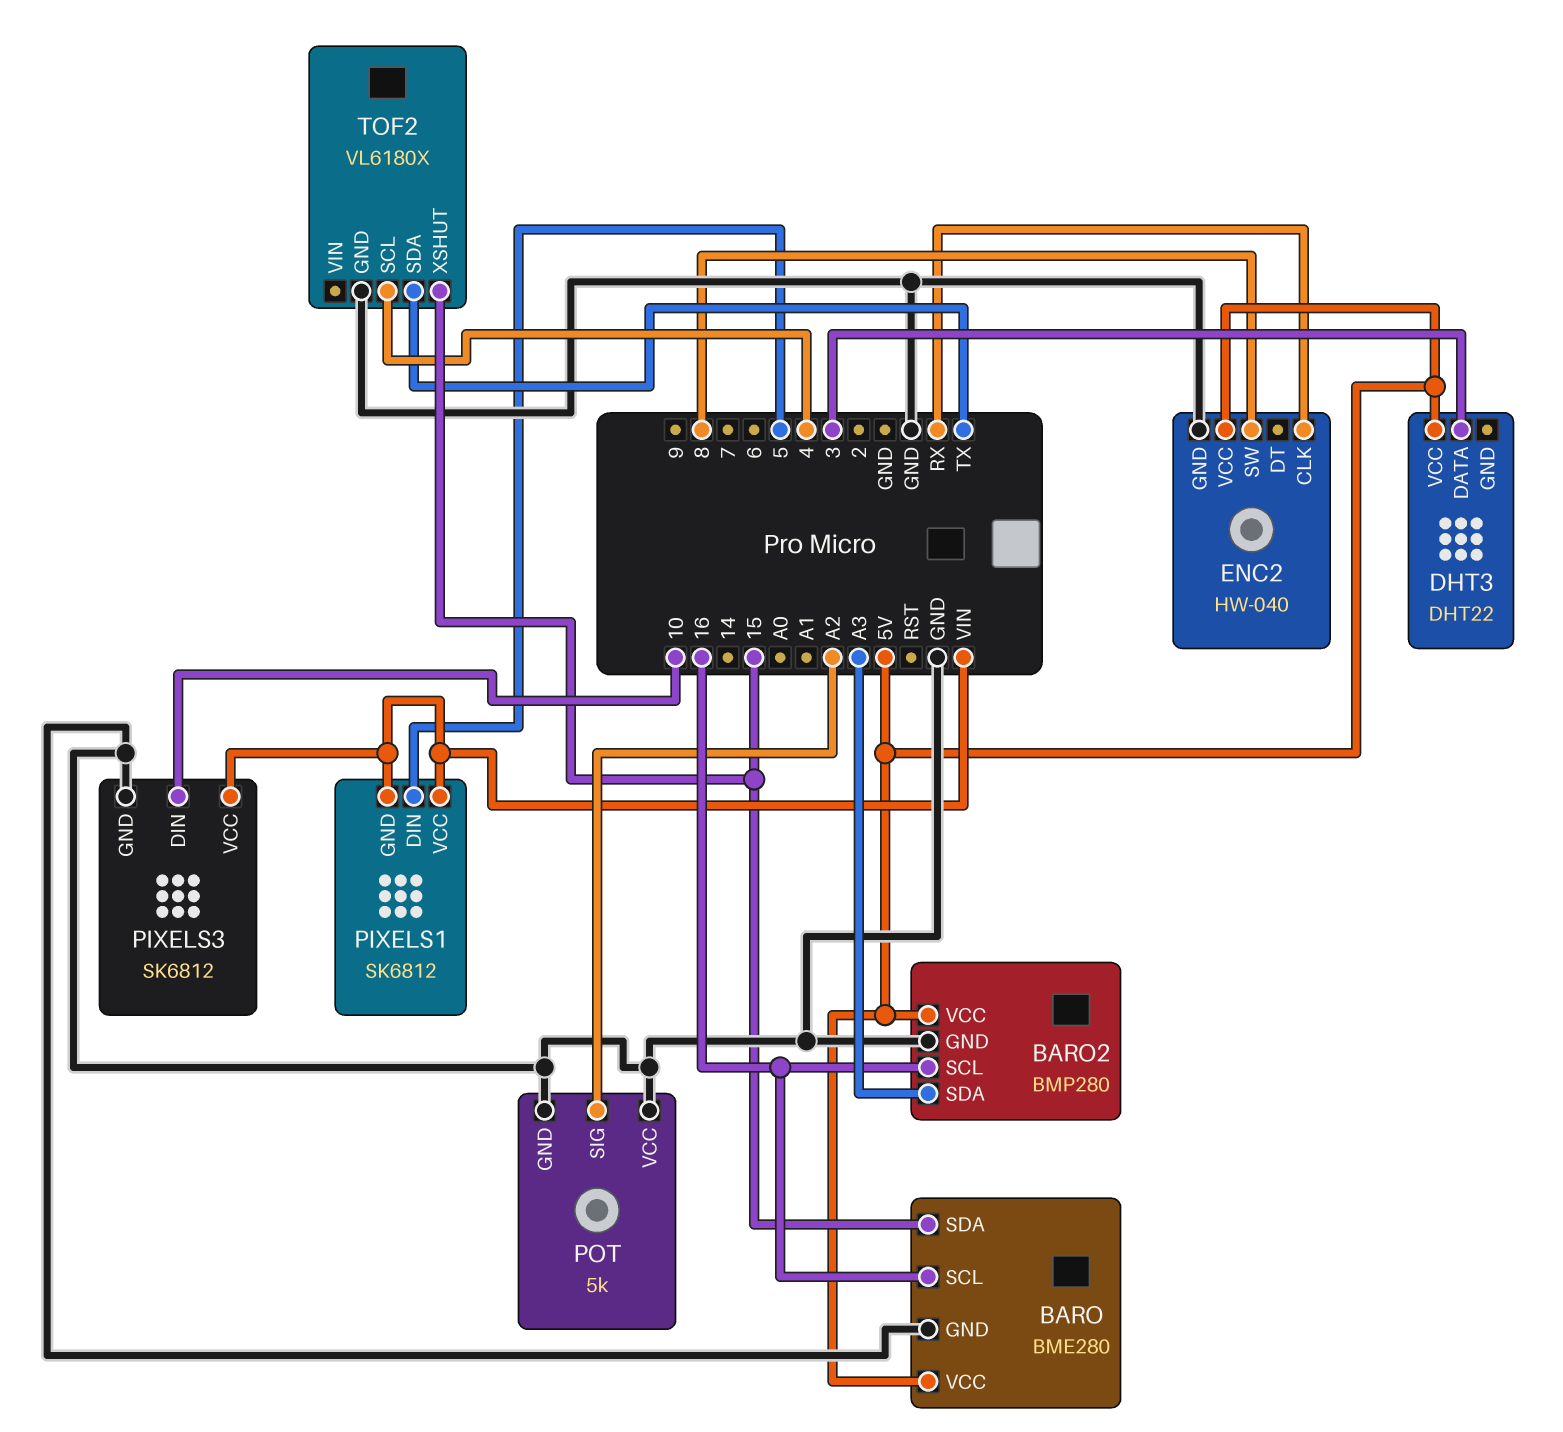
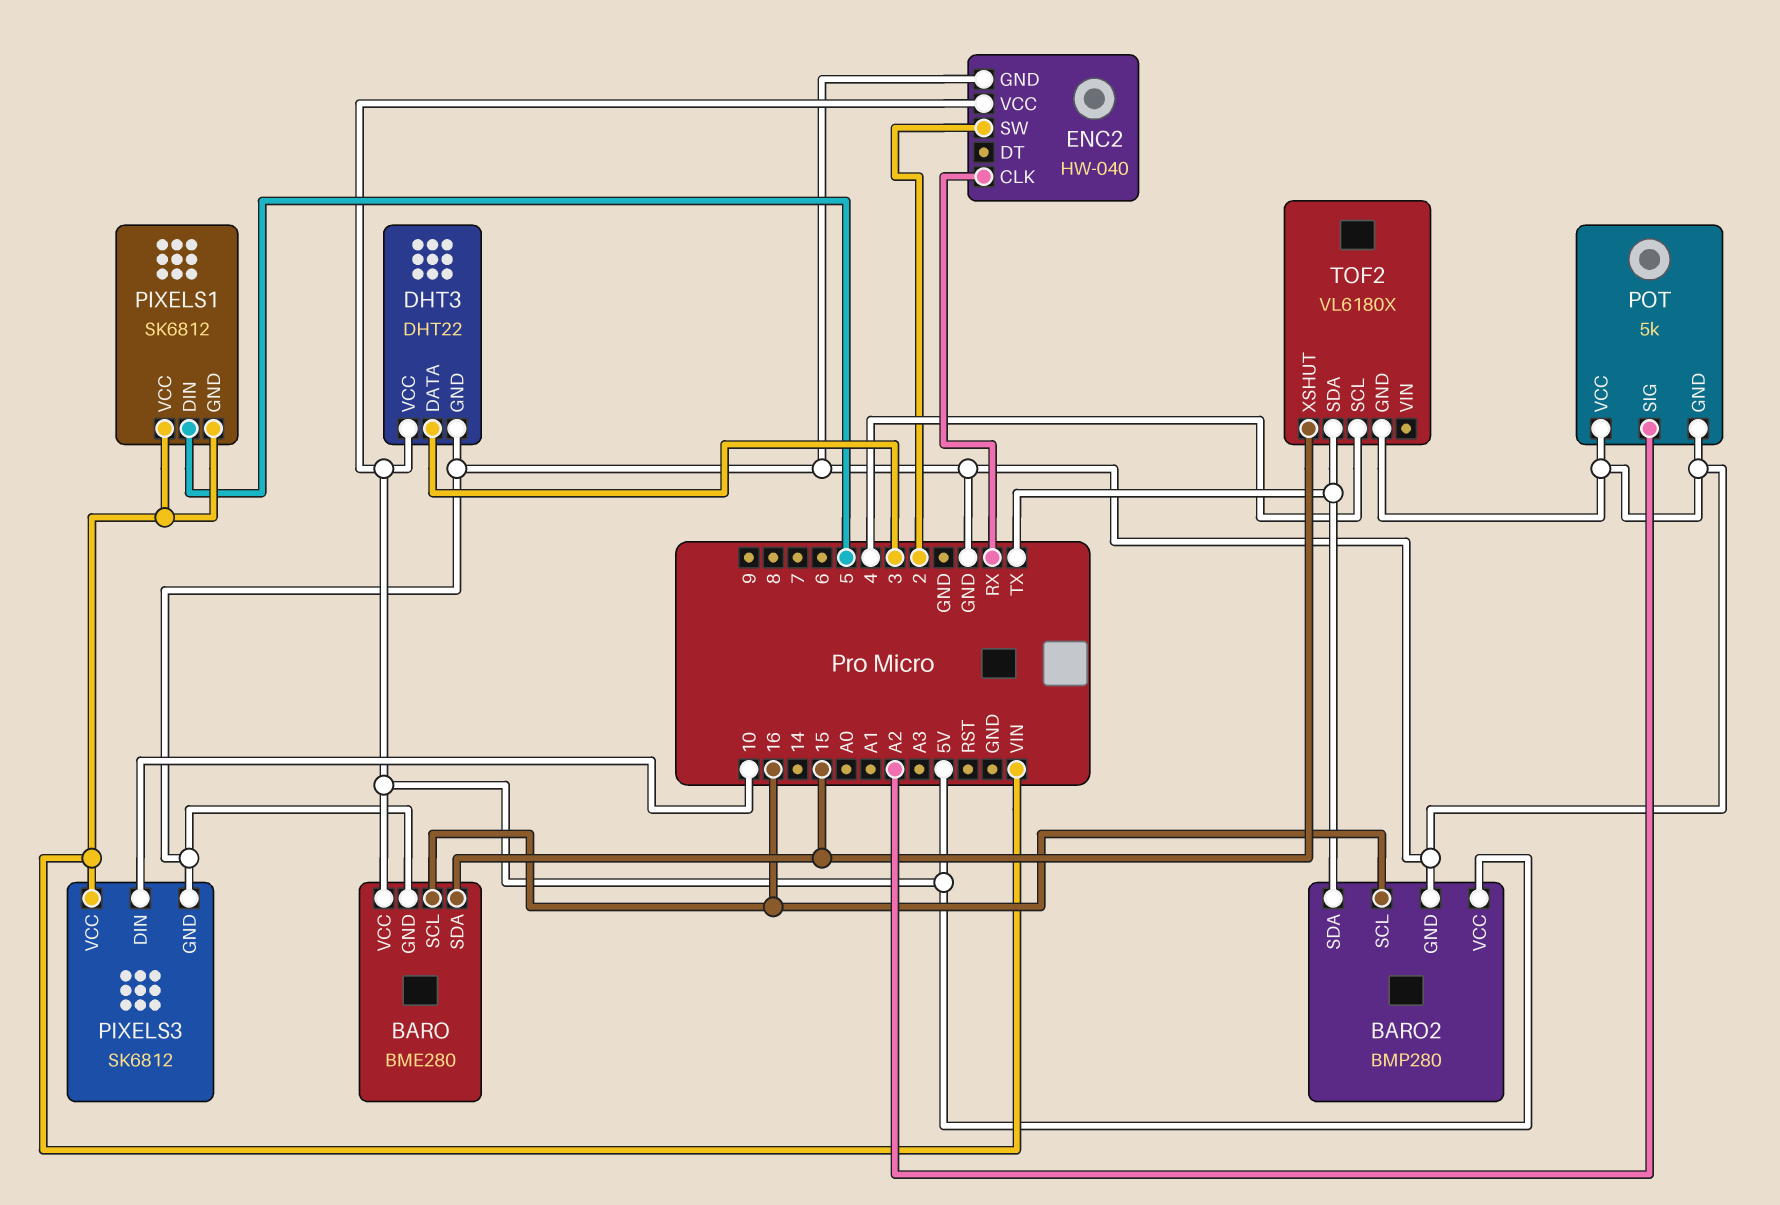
BARO2 pin SDA: A3 -> TX
DHT3 pin GND: none -> GND
ENC2 pin SW: 8 -> 2

